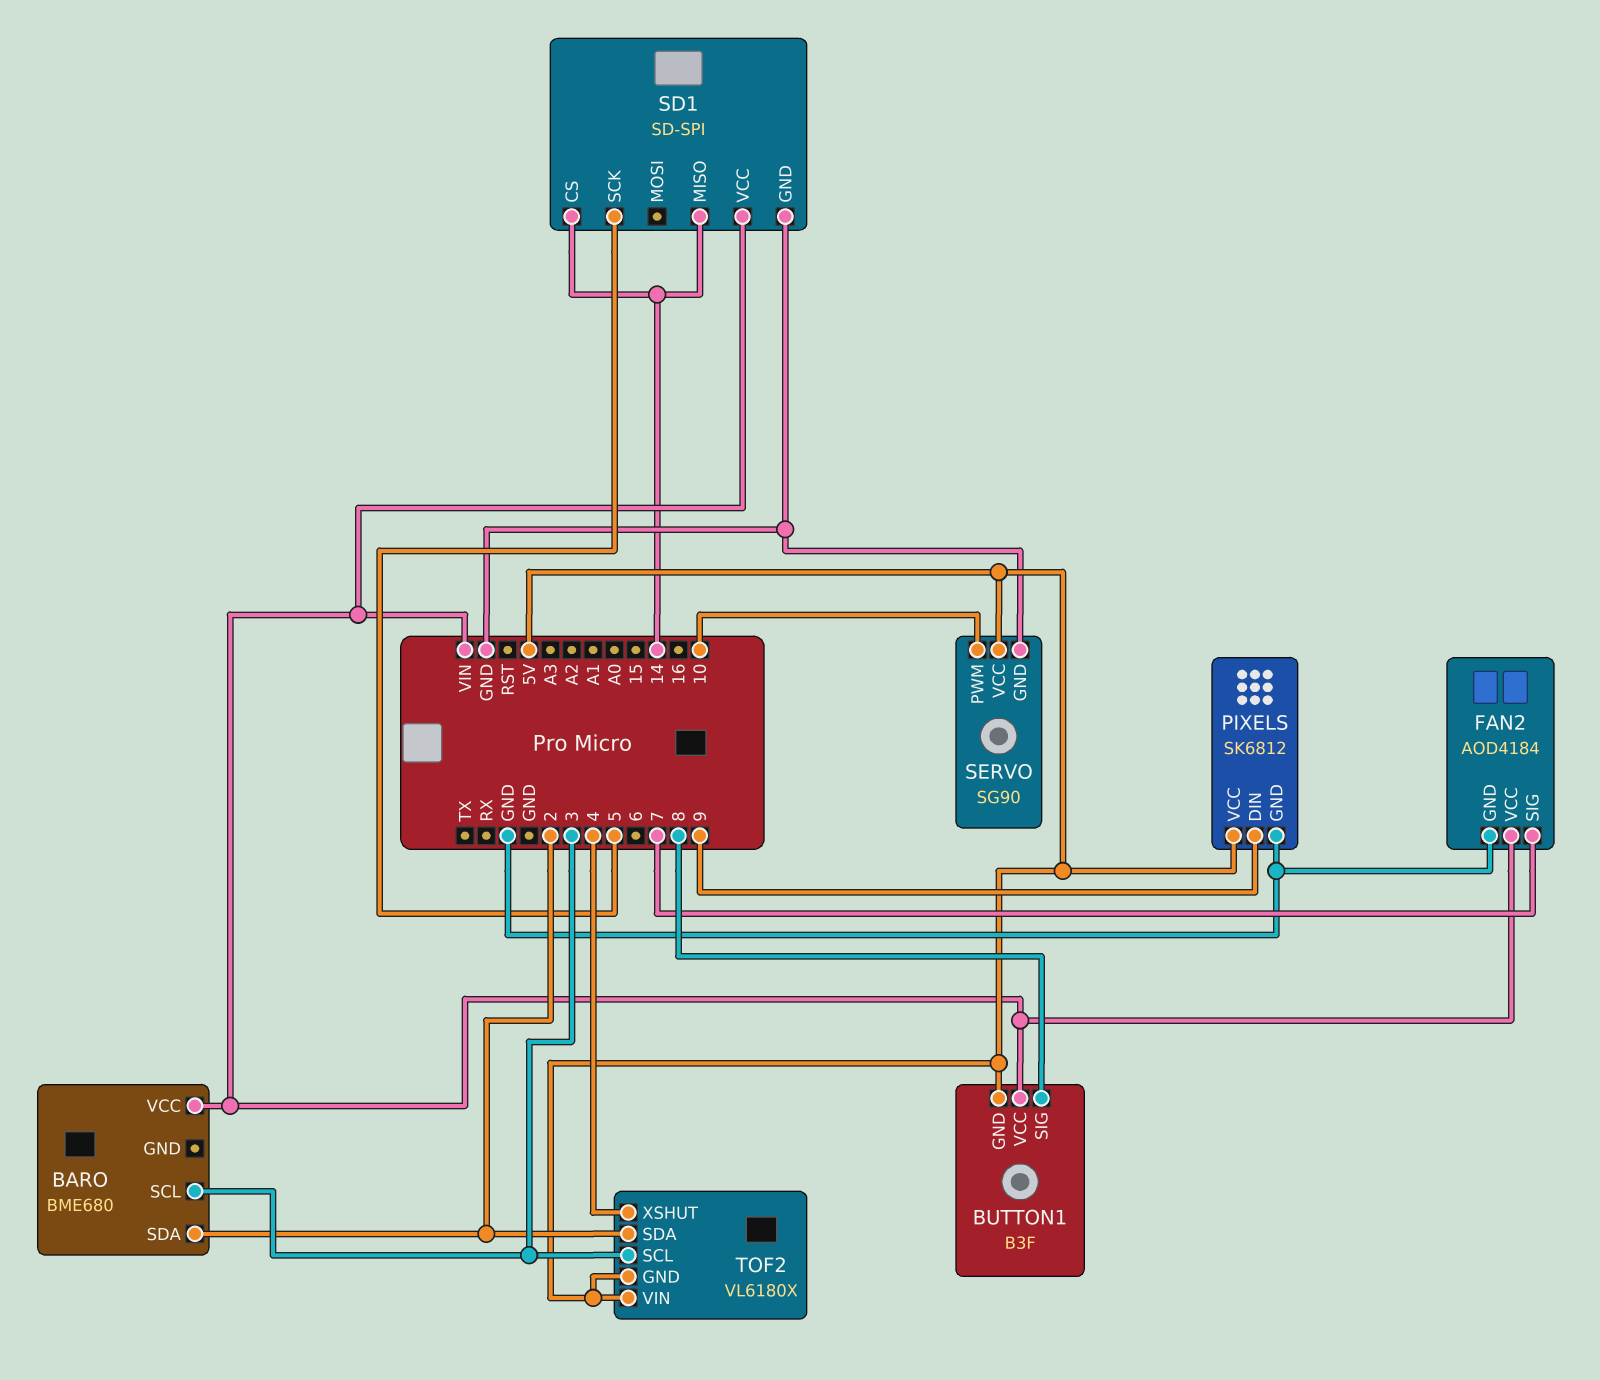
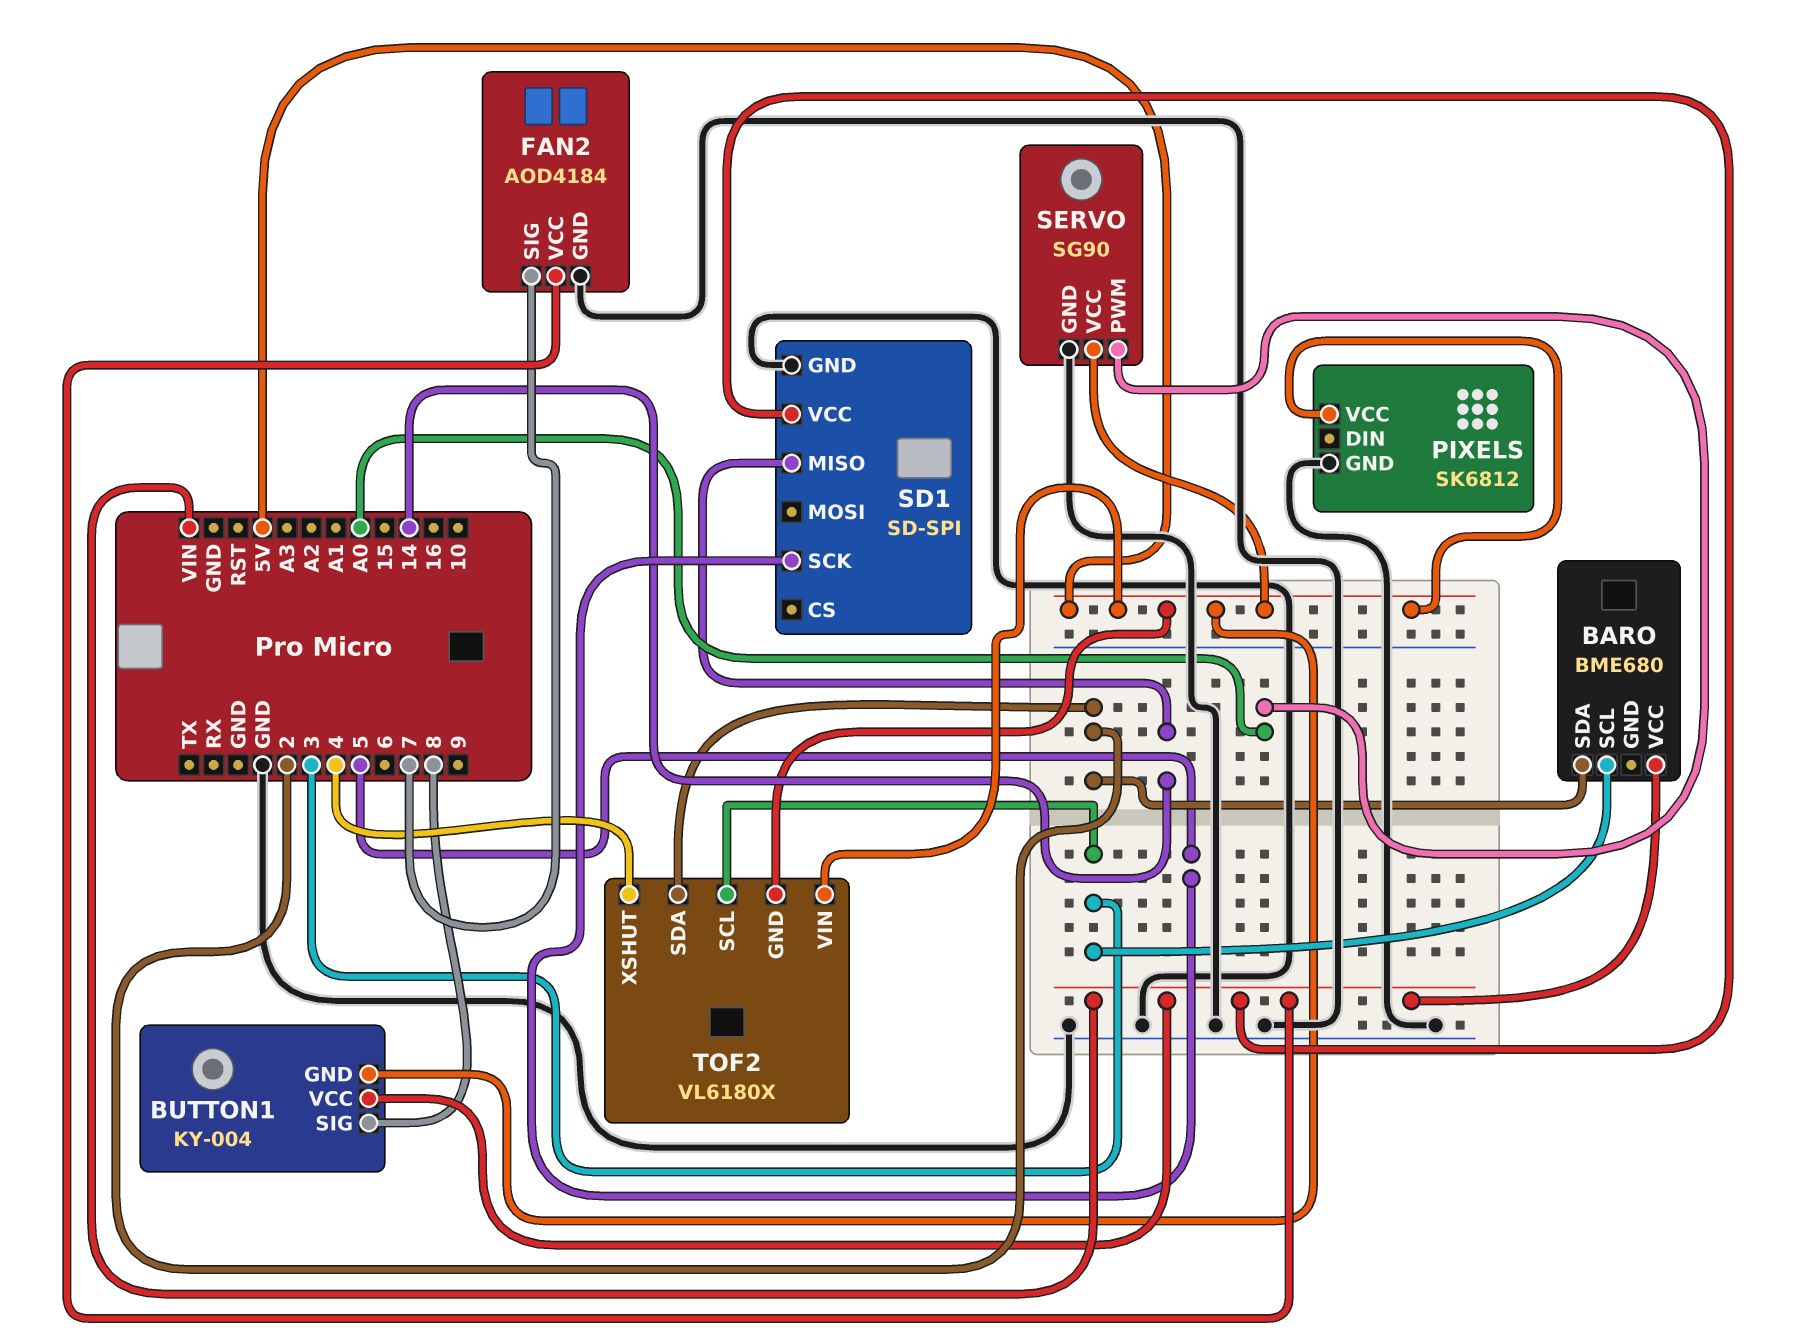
BUTTON1: B3F -> KY-004
PIXELS pin DIN: 9 -> none
SD1 pin CS: 14 -> none
SERVO pin PWM: 10 -> A0

